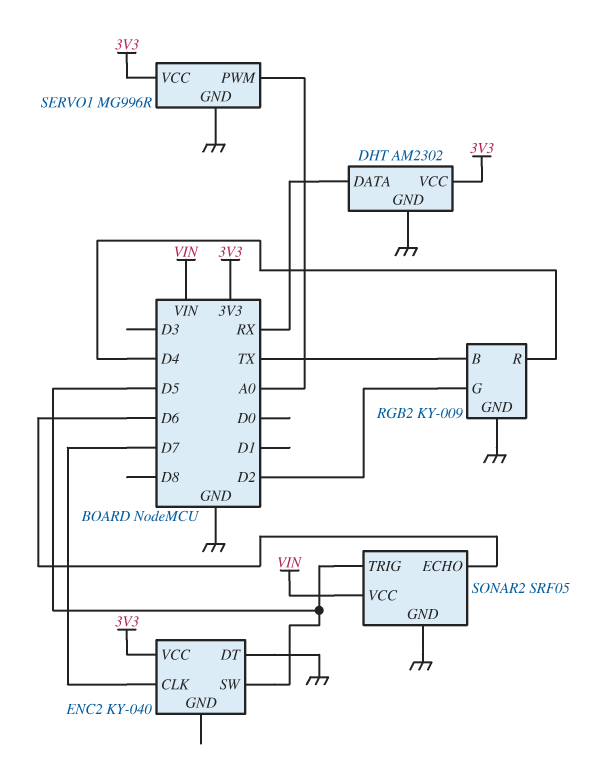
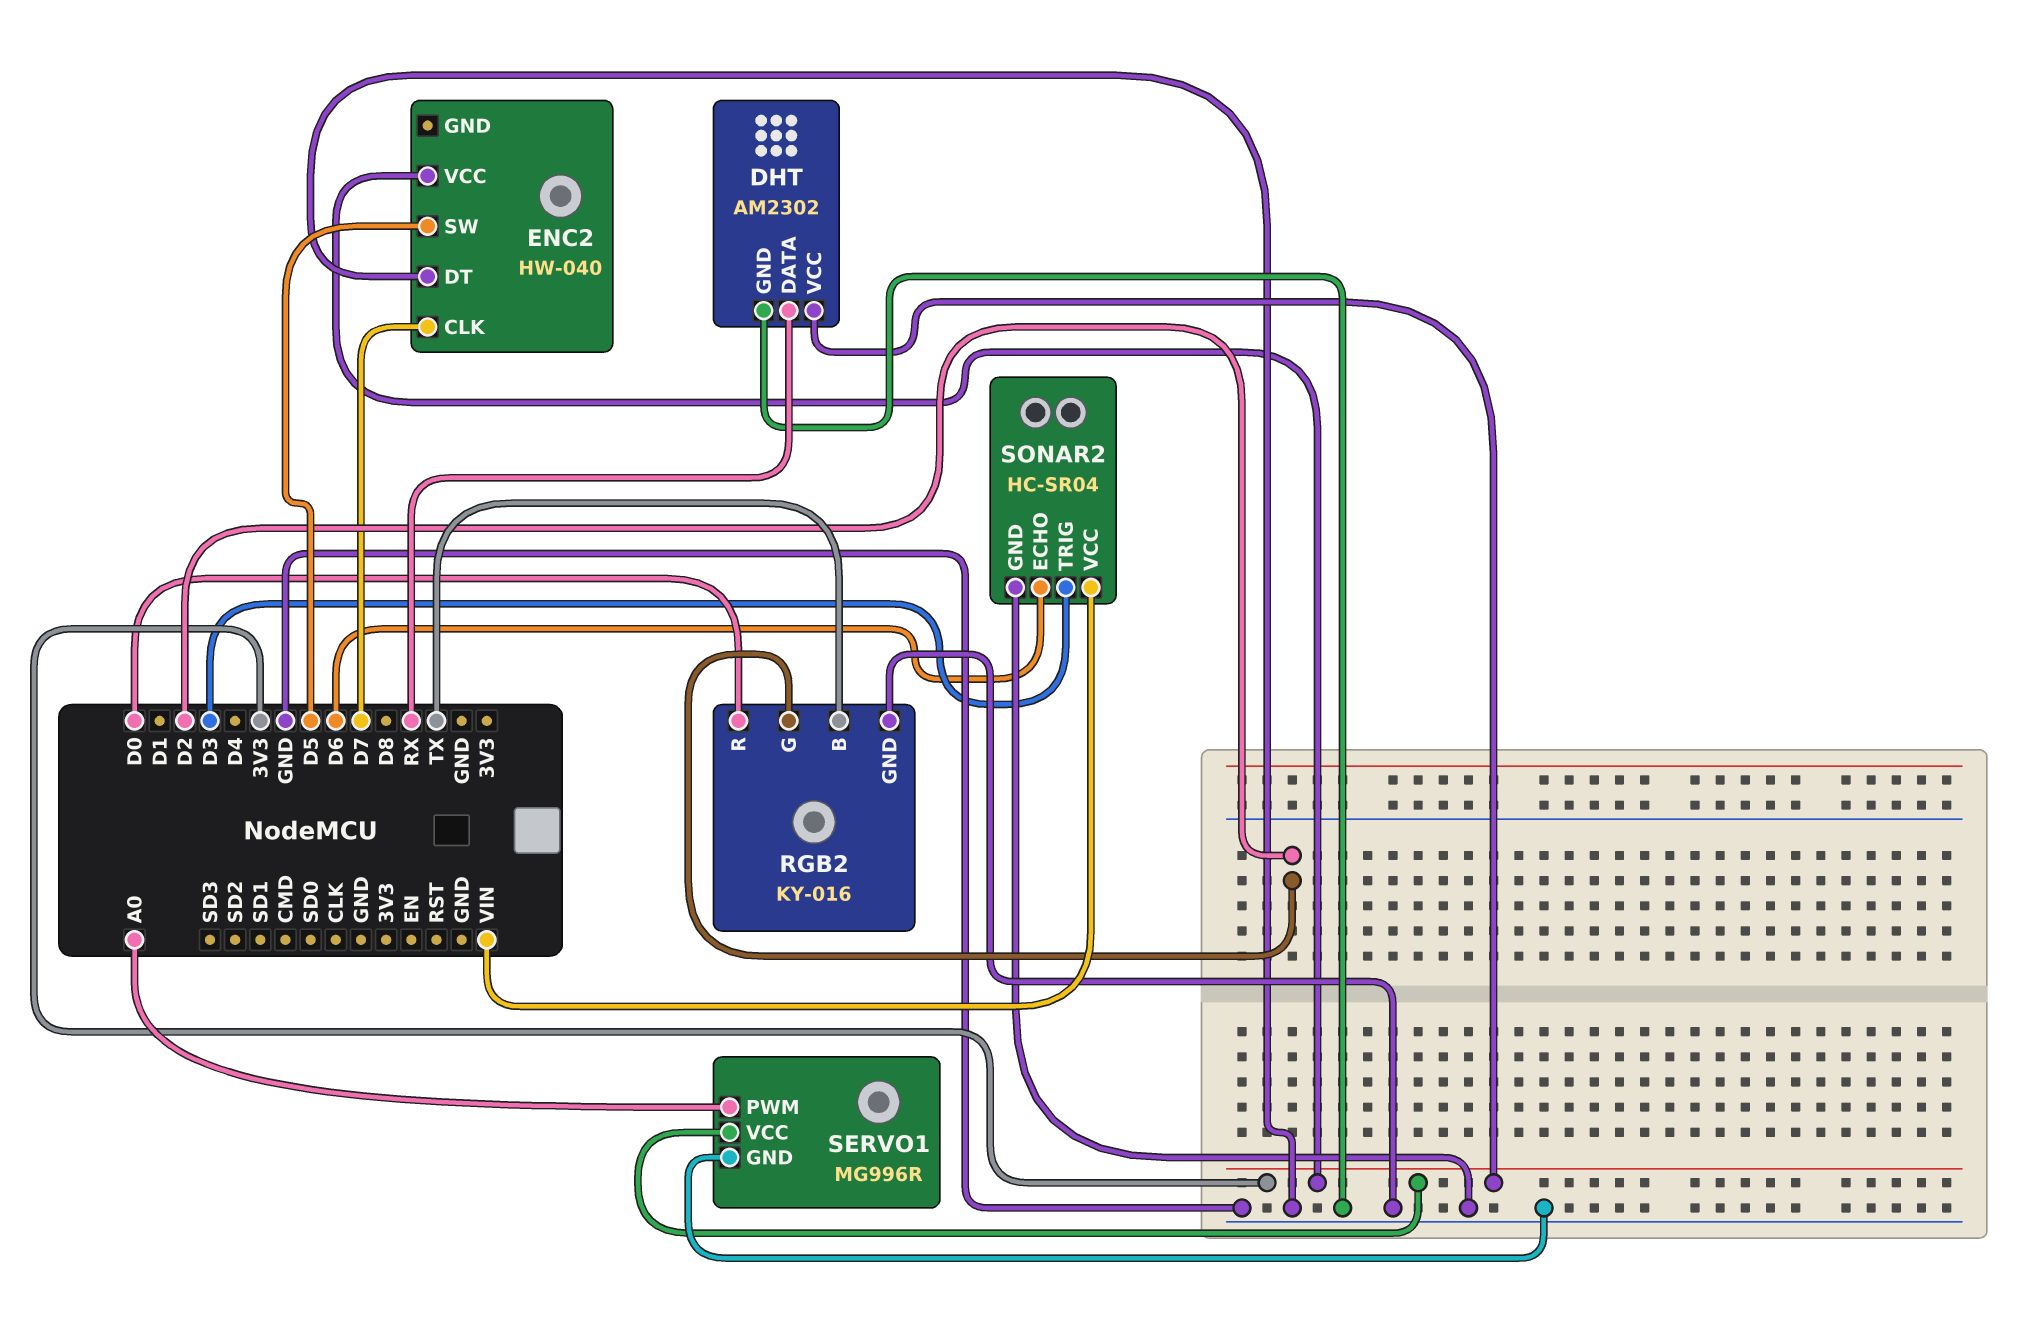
ENC2: KY-040 -> HW-040
RGB2: KY-009 -> KY-016
RGB2 pin R: D4 -> D0
SONAR2: SRF05 -> HC-SR04
SONAR2 pin TRIG: D5 -> D3

